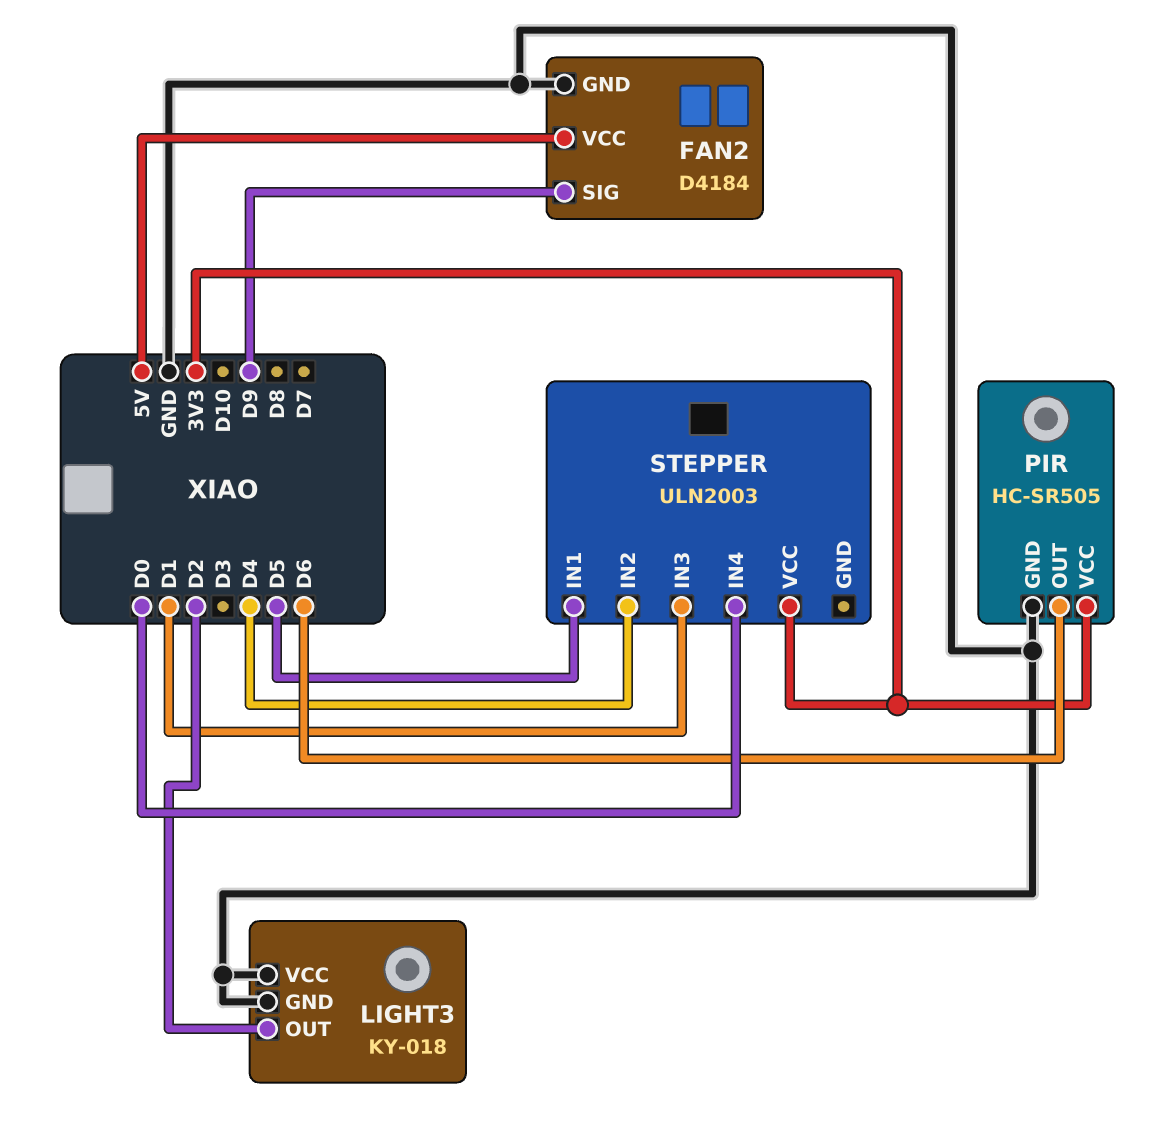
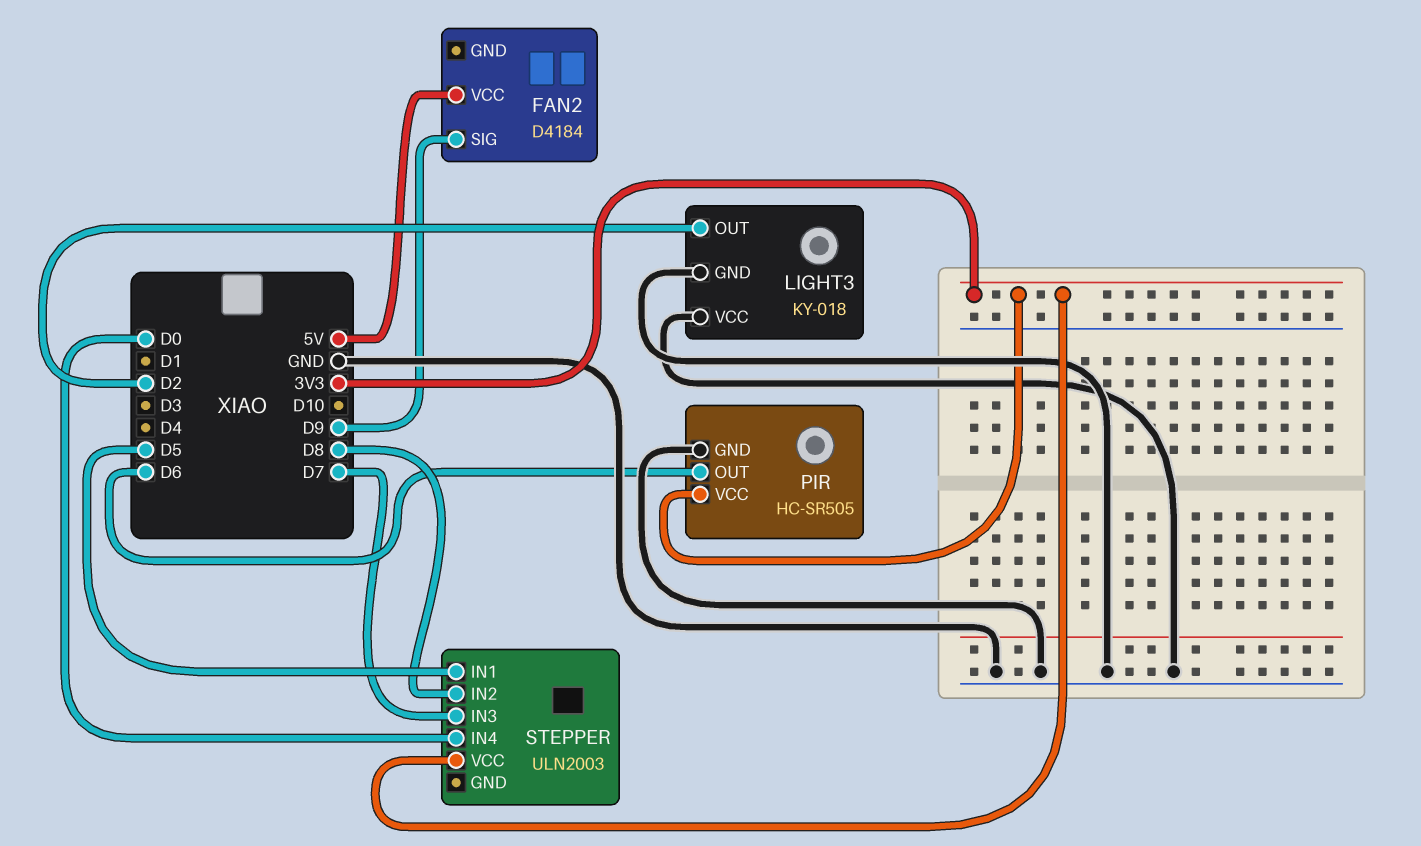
FAN2 pin GND: GND -> none
STEPPER pin IN2: D4 -> D8
STEPPER pin IN3: D1 -> D7

